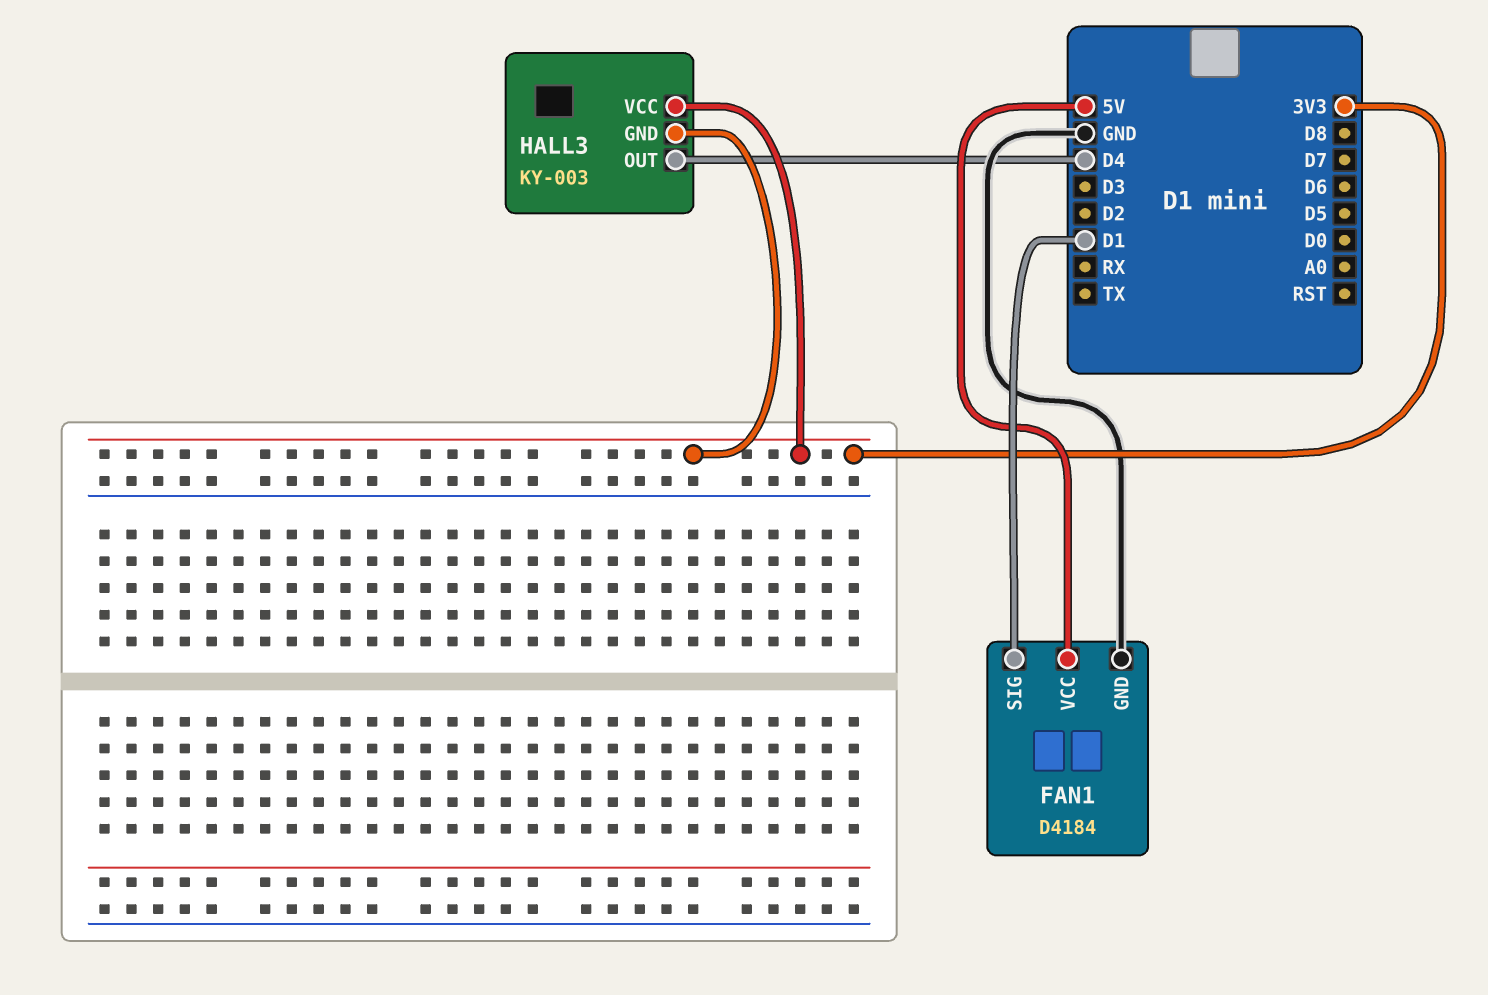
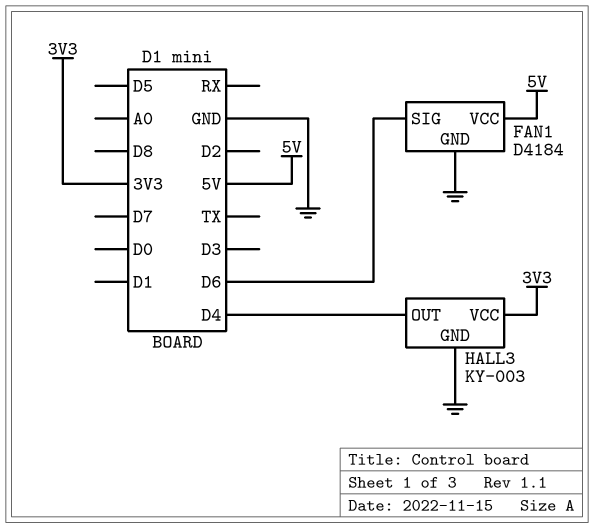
FAN1 pin SIG: D1 -> D6
HALL3 pin GND: 3V3 -> GND

